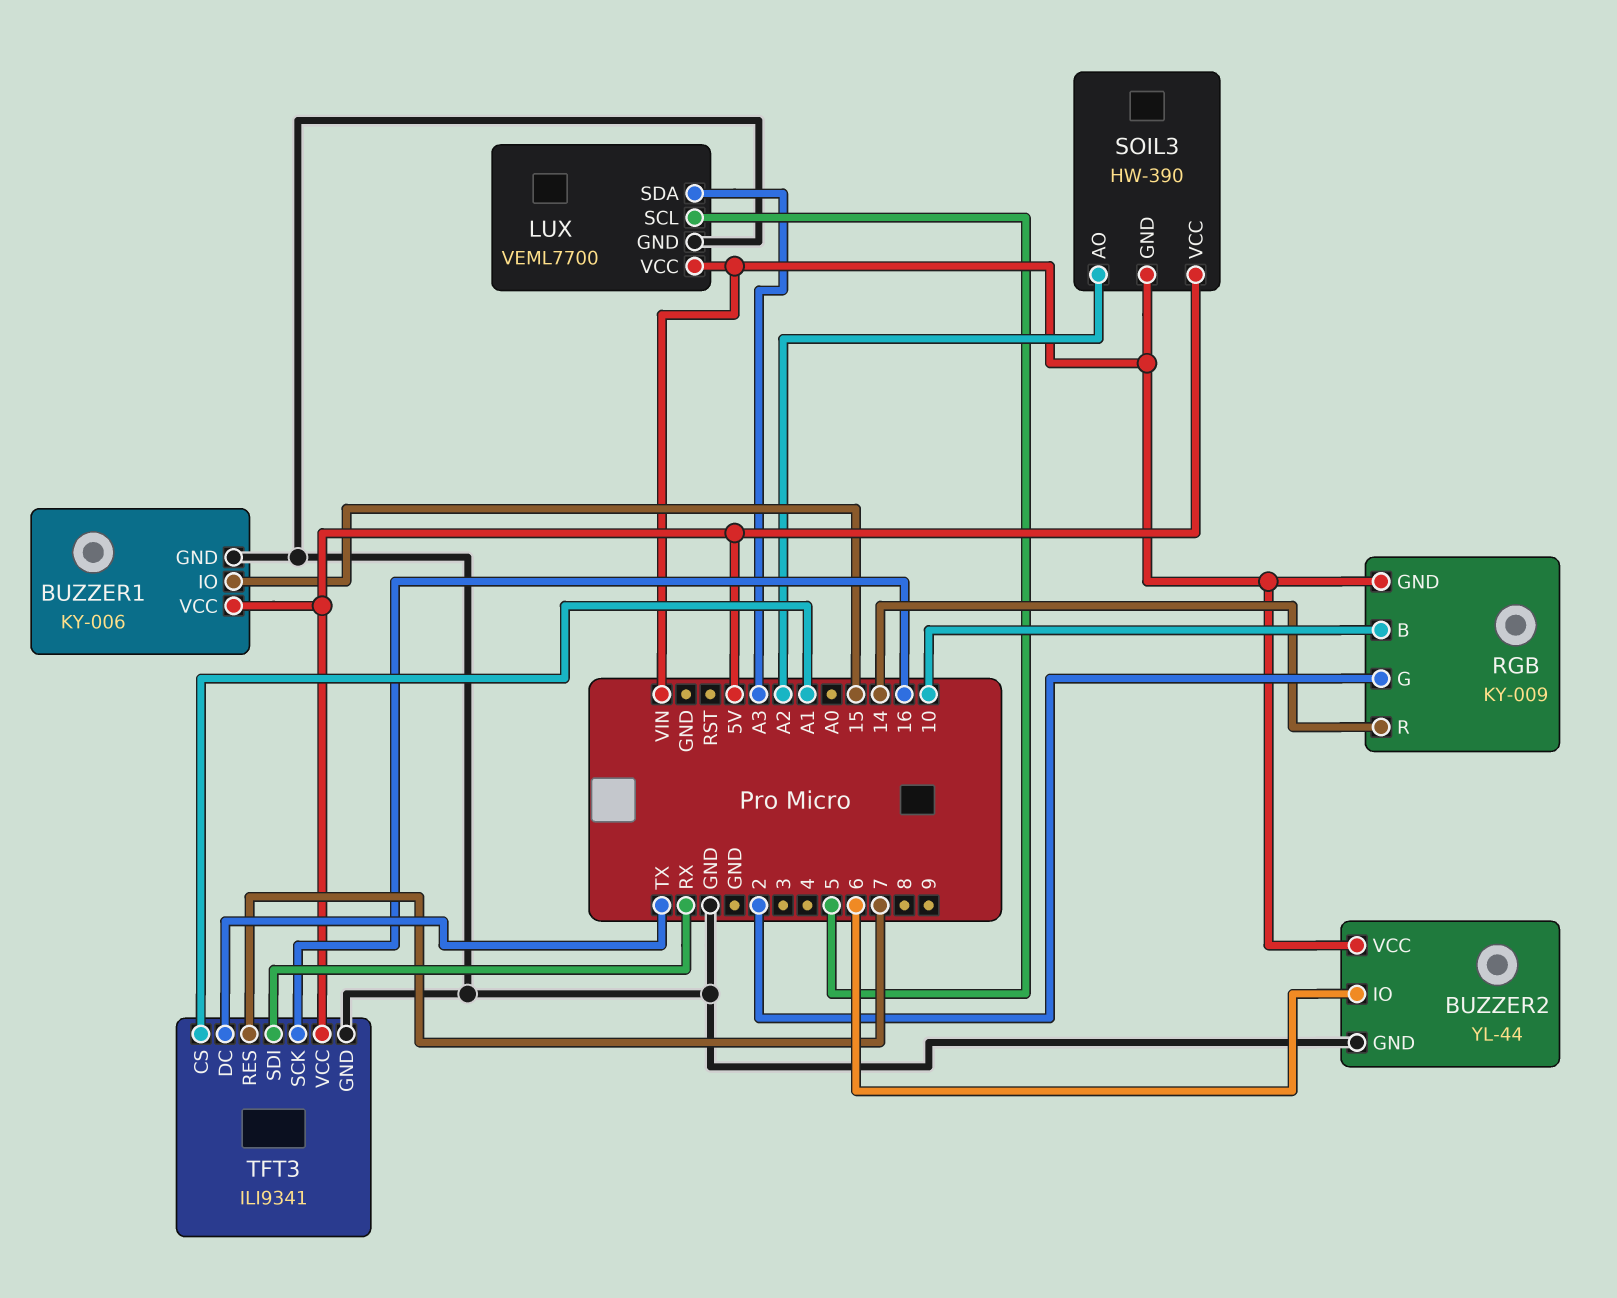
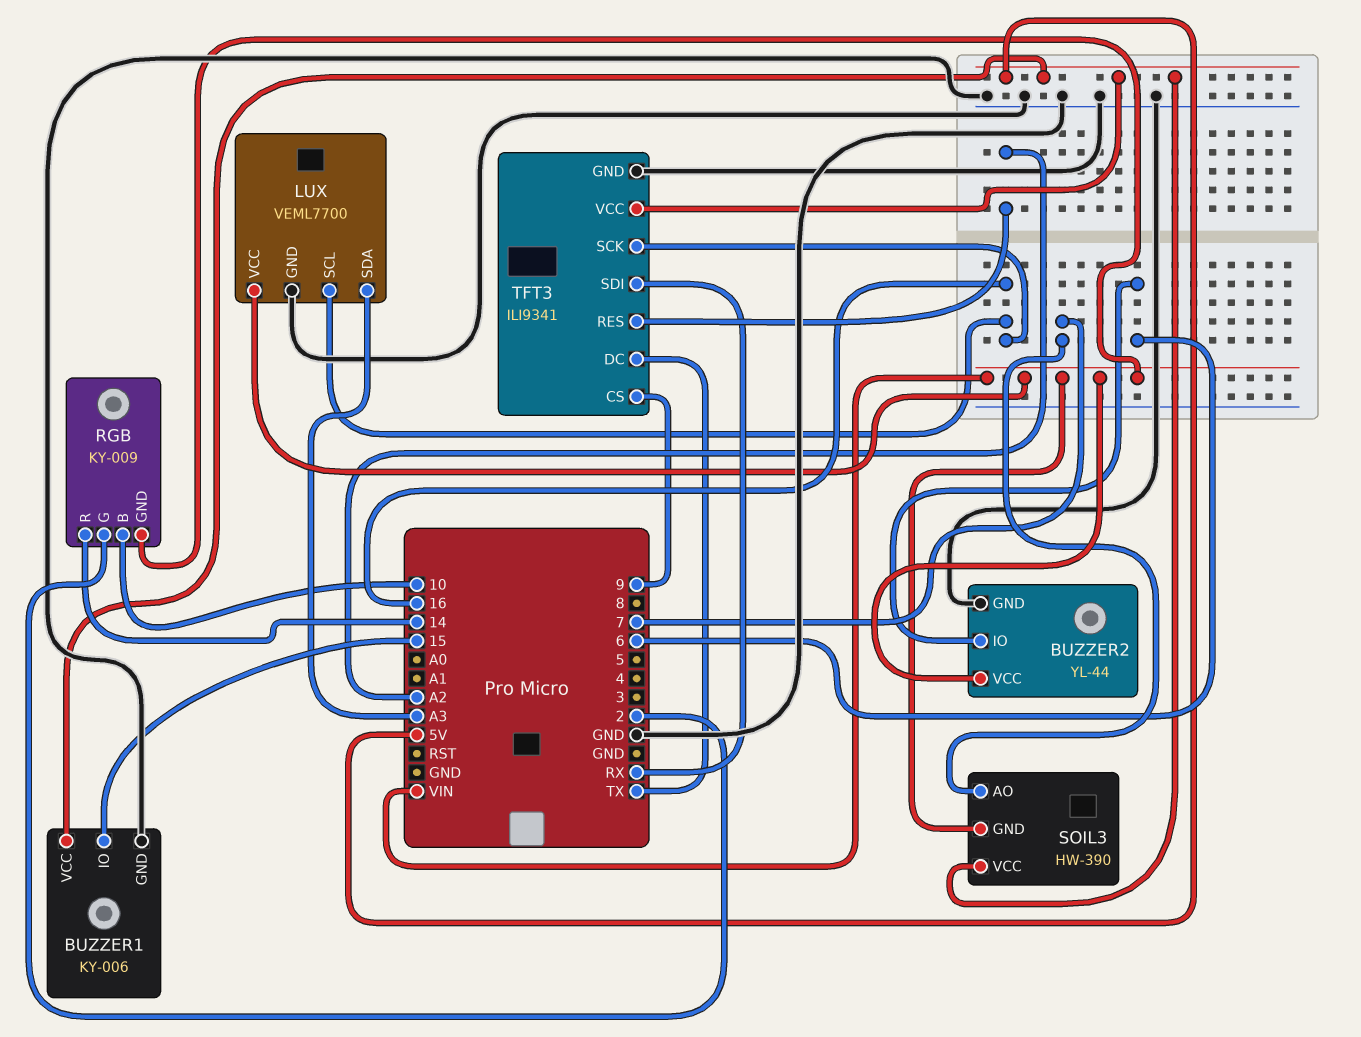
LUX pin SCL: 5 -> 16
SOIL3 pin AO: A2 -> 7
TFT3 pin CS: A1 -> 9
TFT3 pin RES: 7 -> A2

